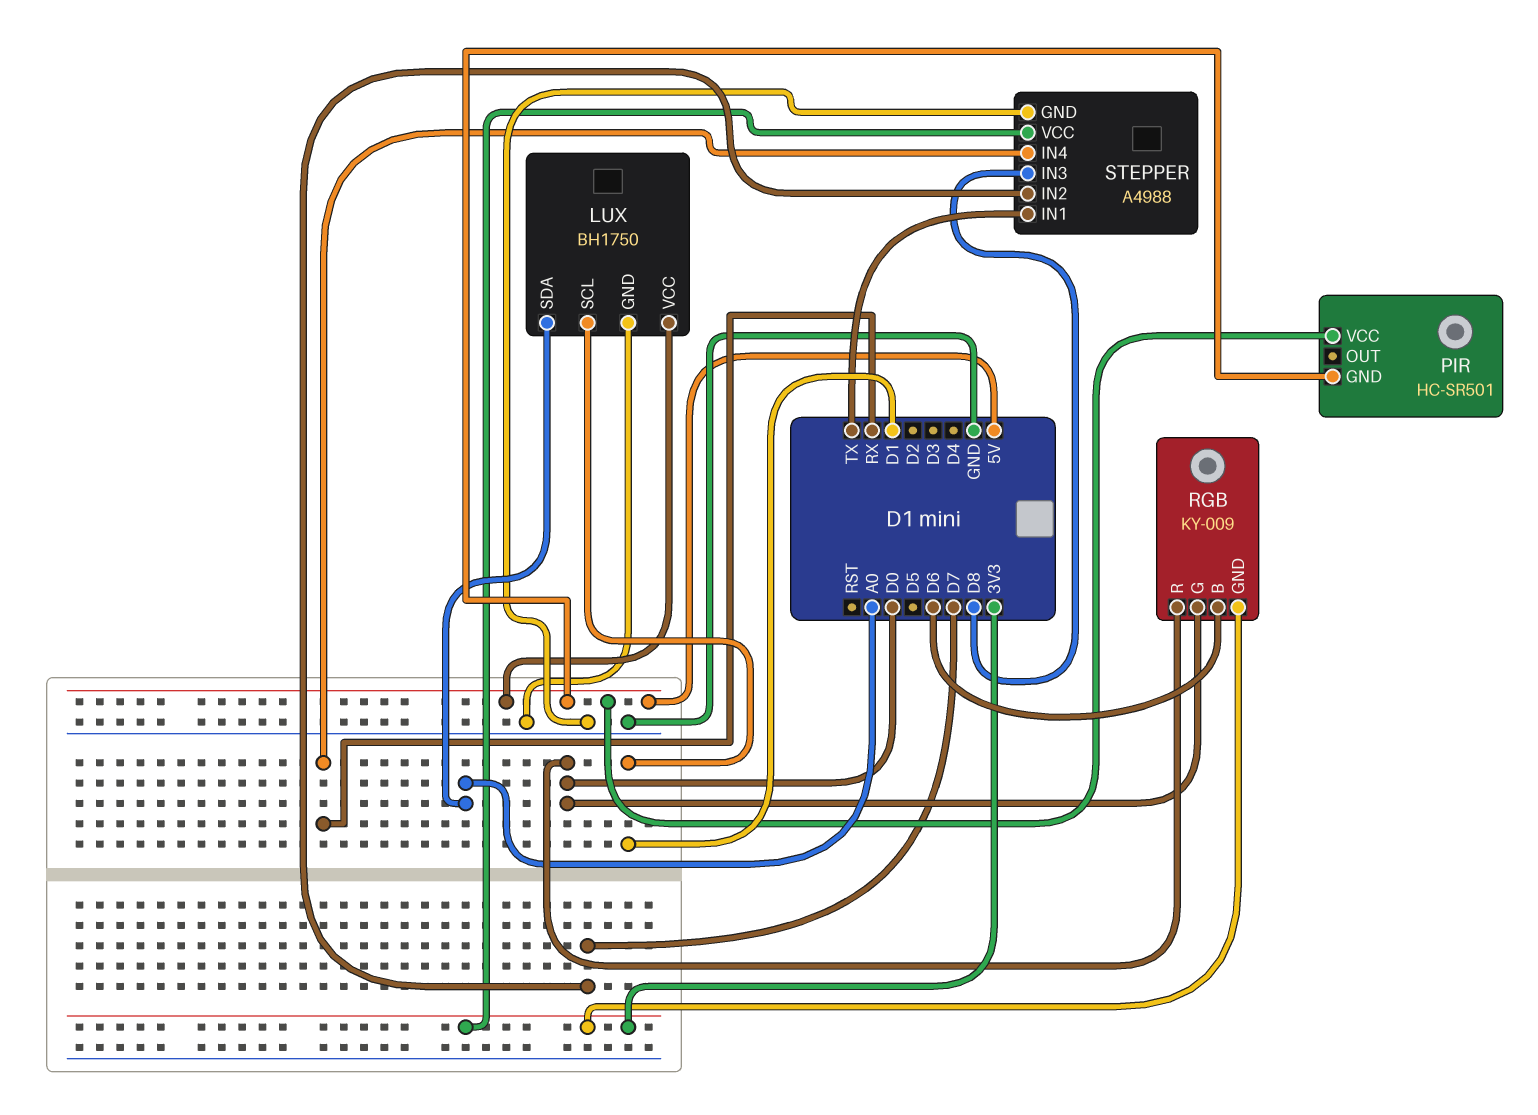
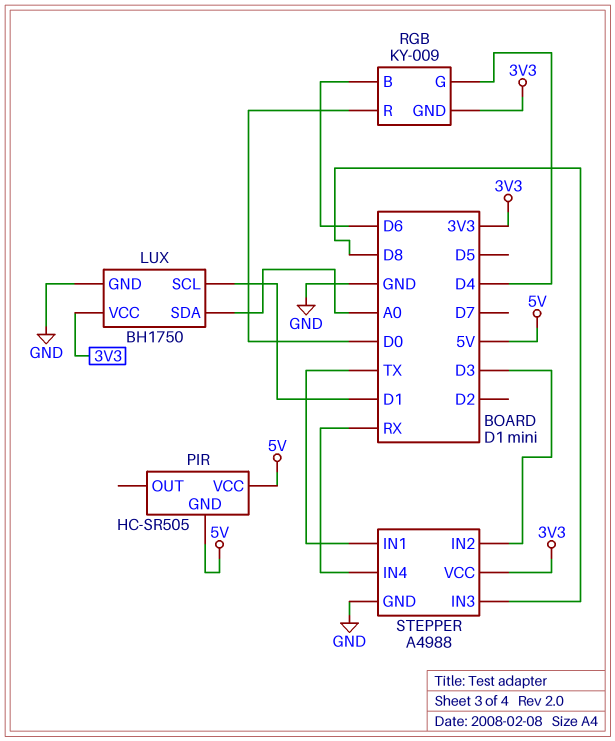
LUX pin VCC: 5V -> 3V3
PIR: HC-SR501 -> HC-SR505
RGB pin G: D0 -> D4
STEPPER pin IN2: D7 -> D3

